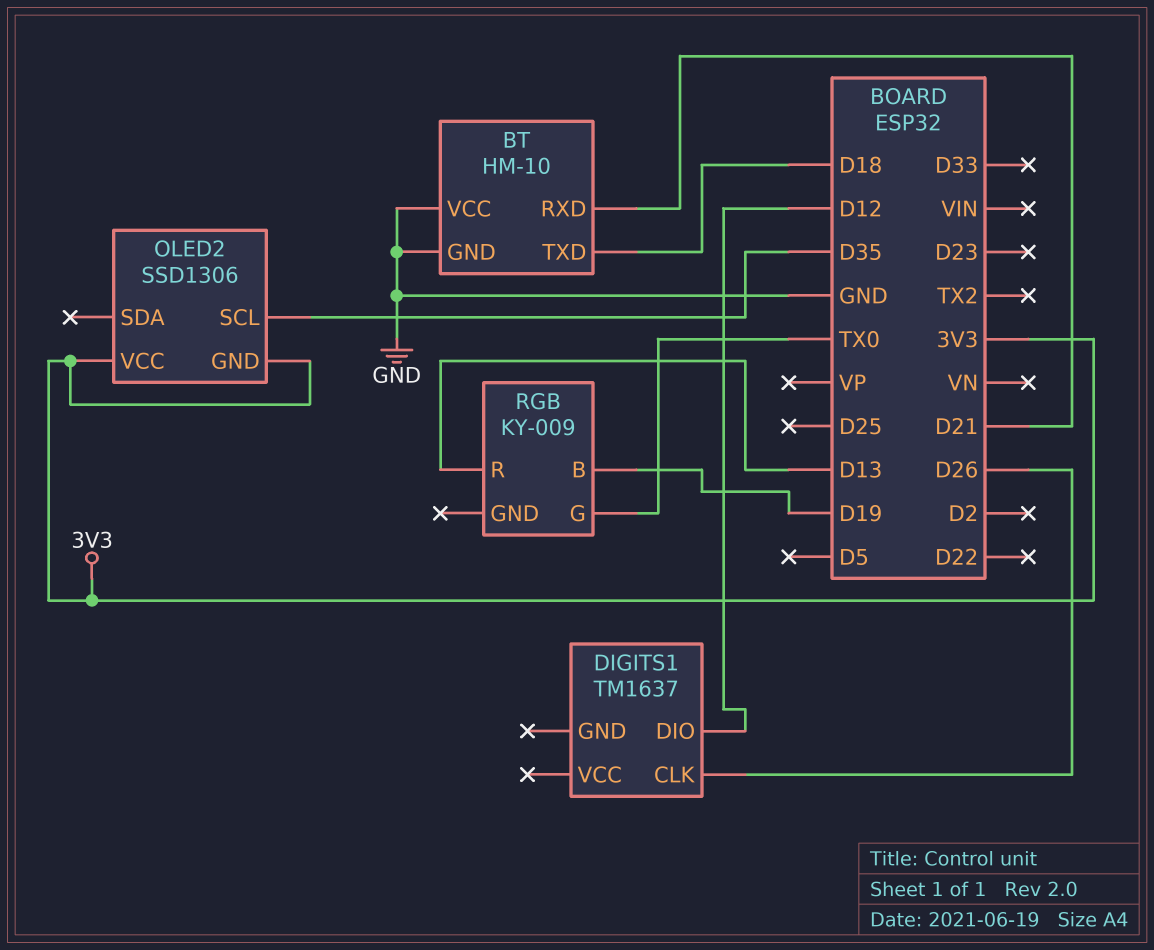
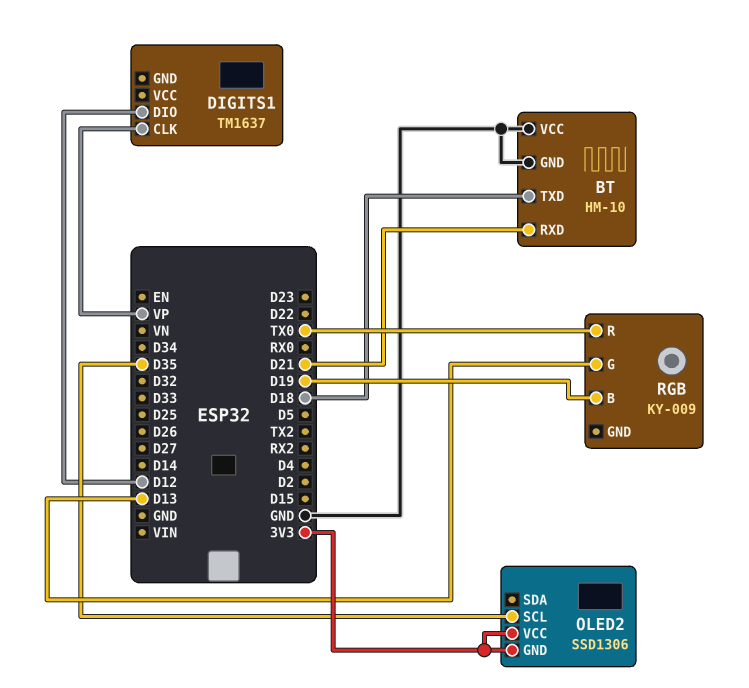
DIGITS1 pin CLK: D26 -> VP
RGB pin G: TX0 -> D13
RGB pin R: D13 -> TX0

